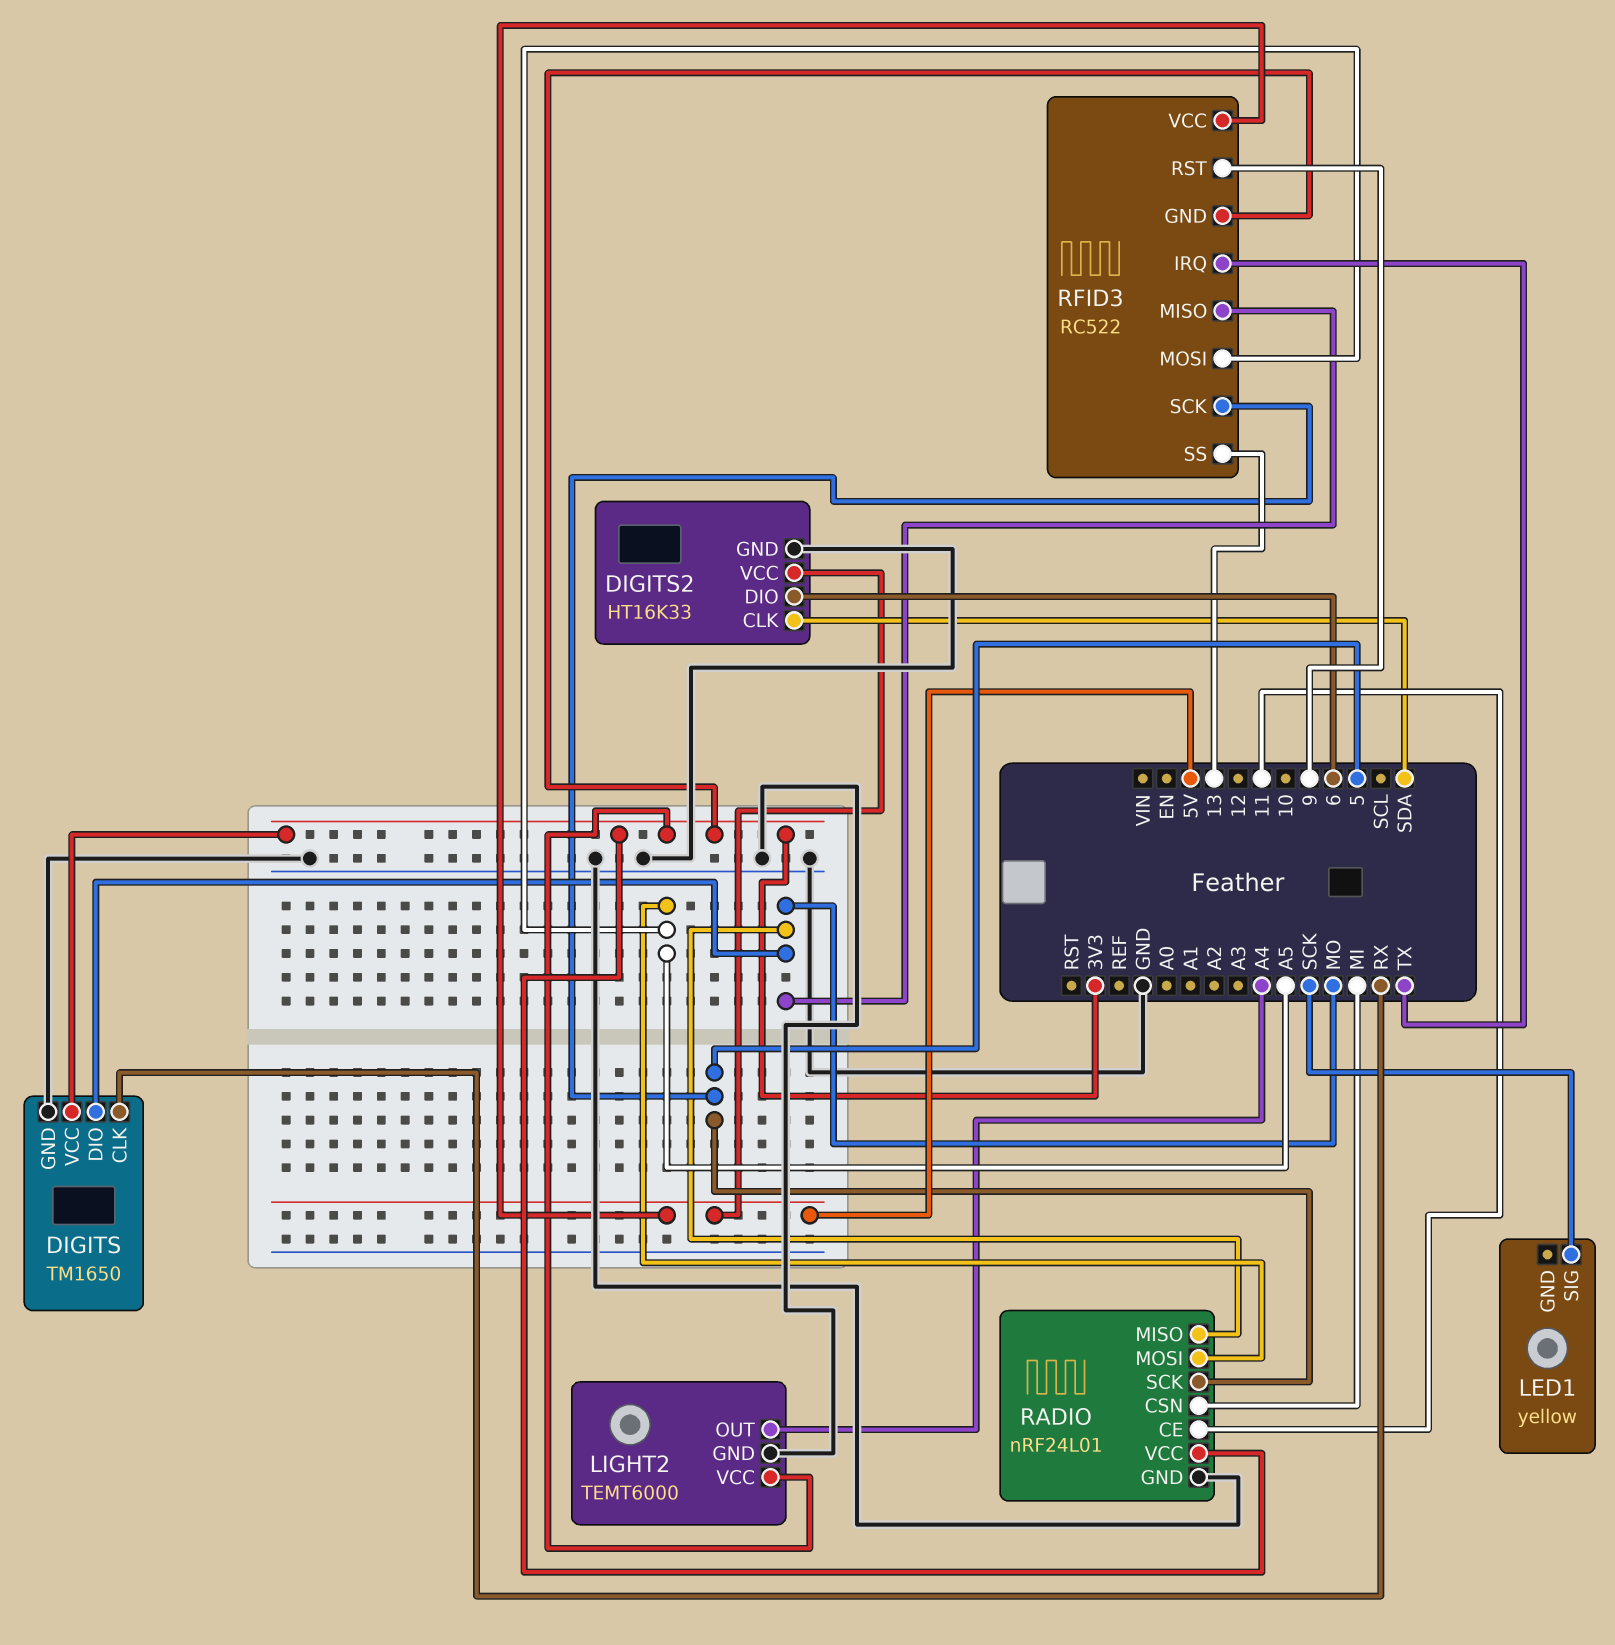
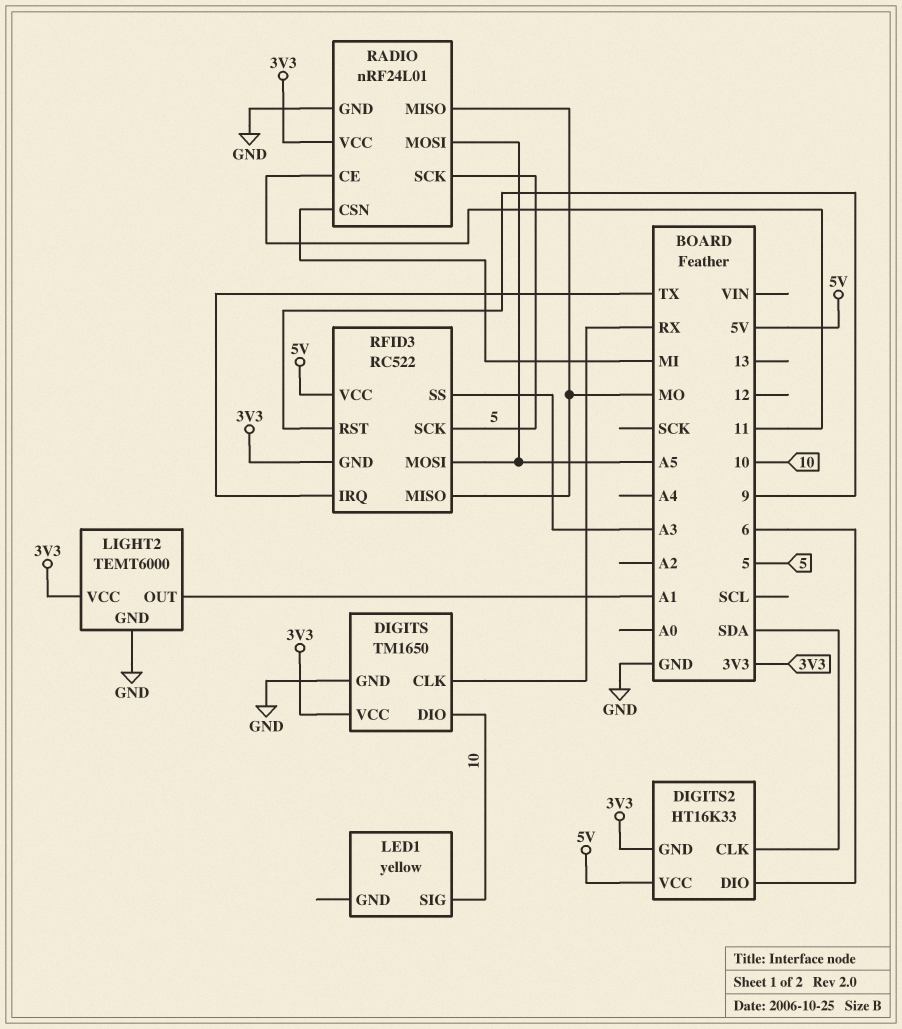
DIGITS pin DIO: MO -> 10
DIGITS2 pin GND: GND -> 3V3
LED1 pin SIG: SCK -> 10
LIGHT2 pin OUT: A4 -> A1
RFID3 pin SS: 13 -> A3

